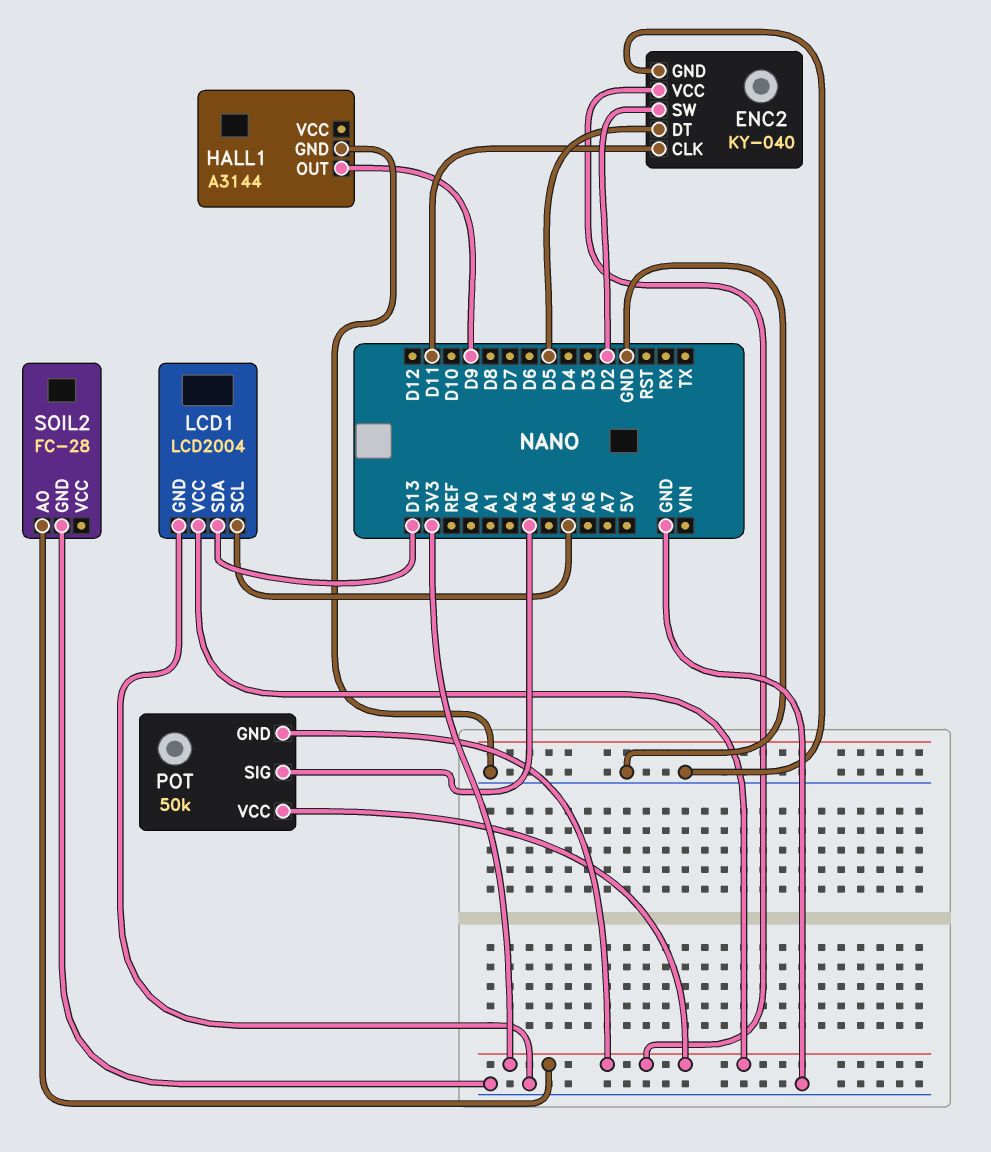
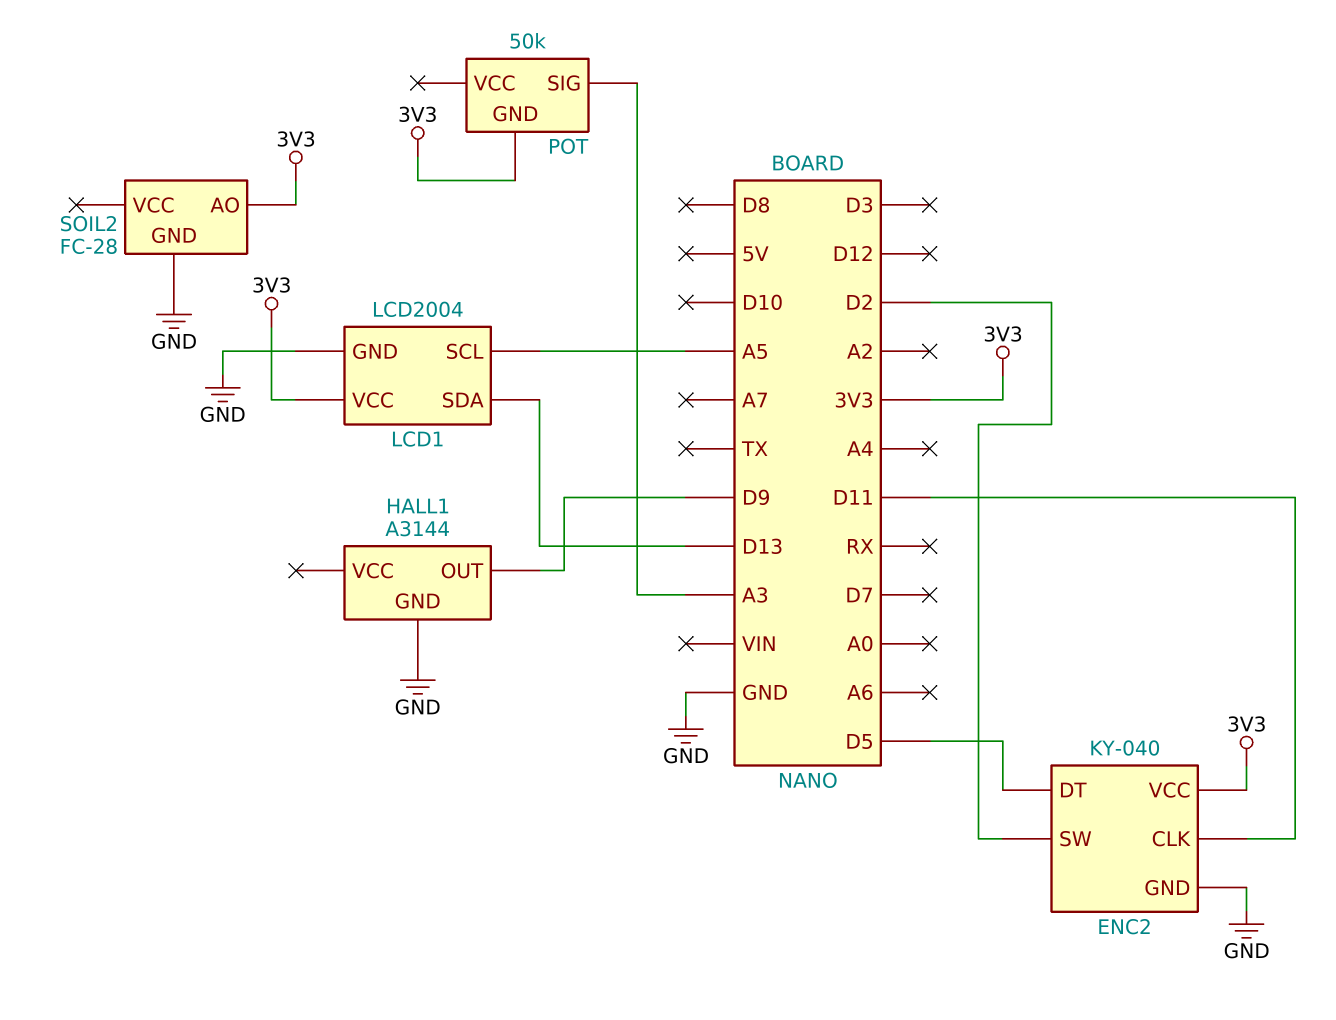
POT pin VCC: 3V3 -> none

